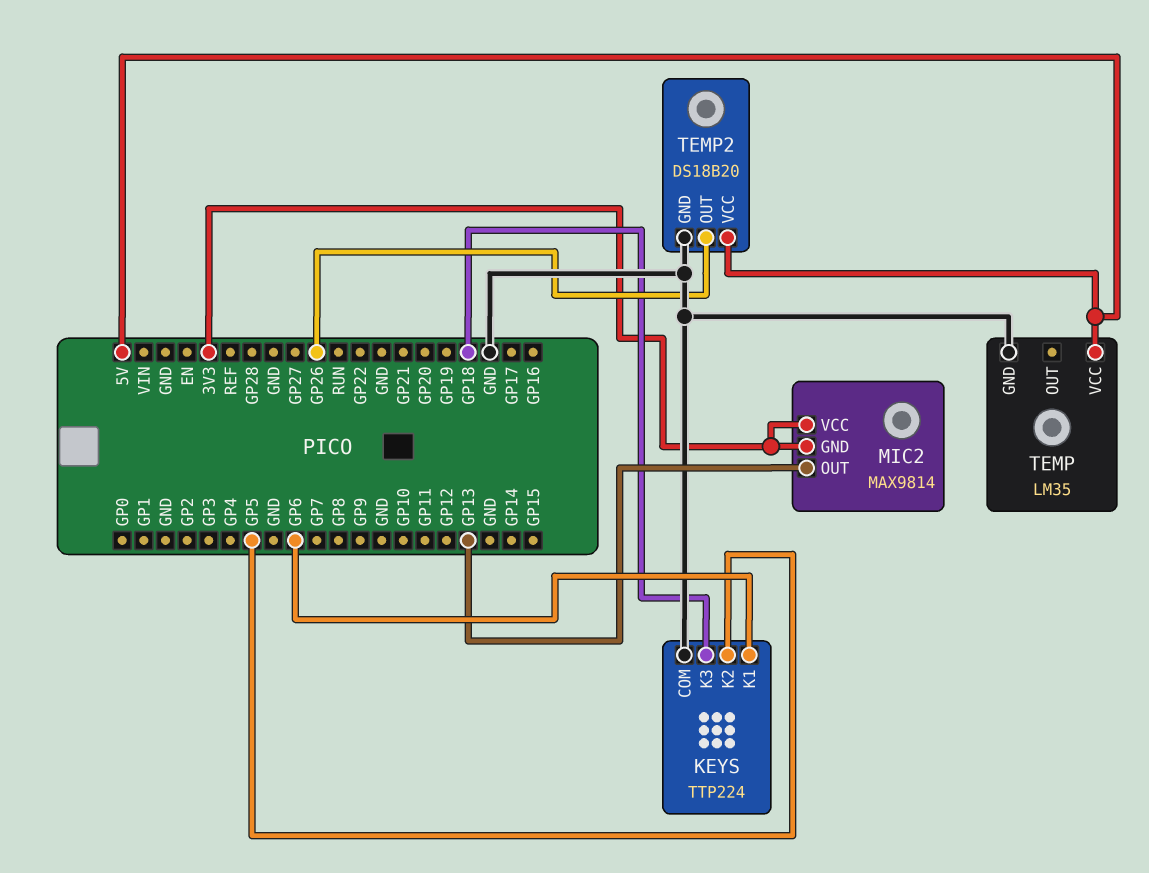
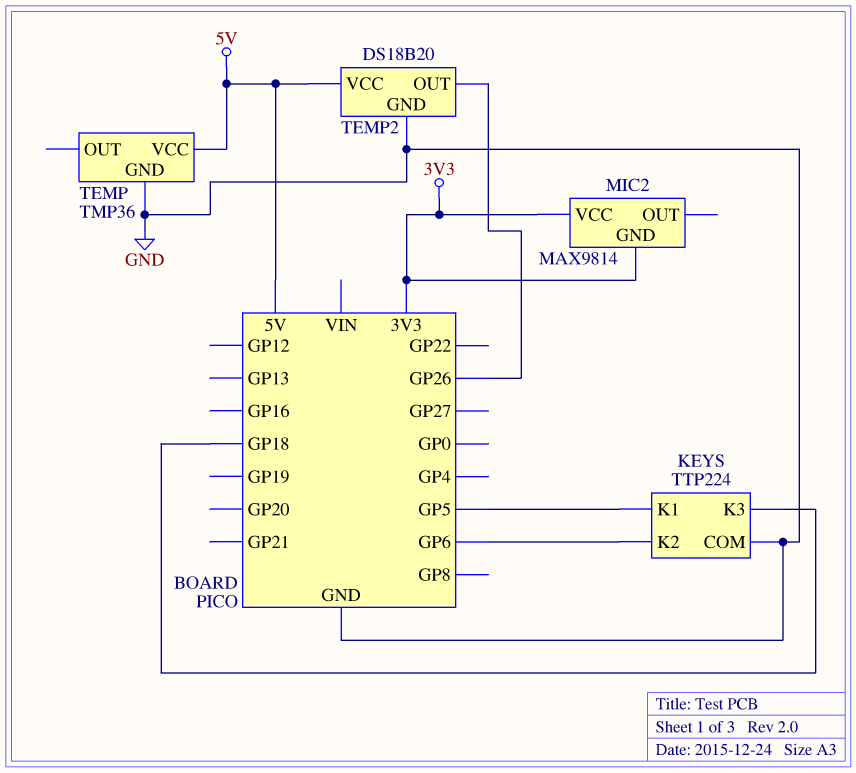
KEYS pin K1: GP6 -> GP5
KEYS pin K2: GP5 -> GP6
MIC2 pin OUT: GP13 -> none
TEMP: LM35 -> TMP36

